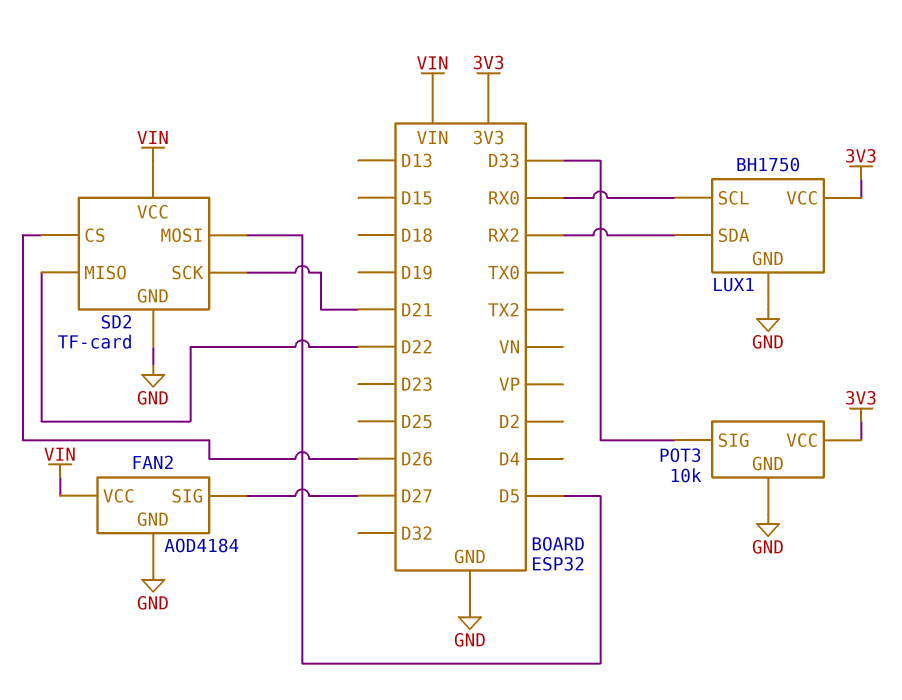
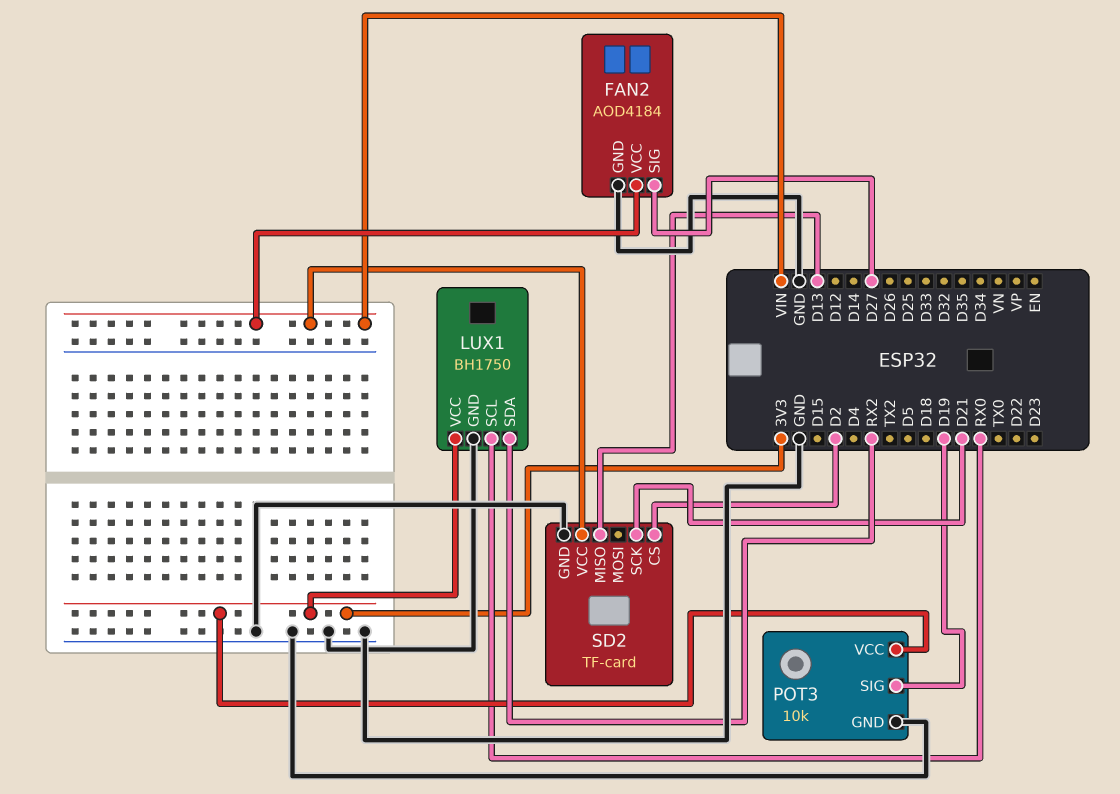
POT3 pin SIG: D33 -> D19
SD2 pin CS: D26 -> D2
SD2 pin MISO: D22 -> D13
SD2 pin MOSI: D5 -> none

